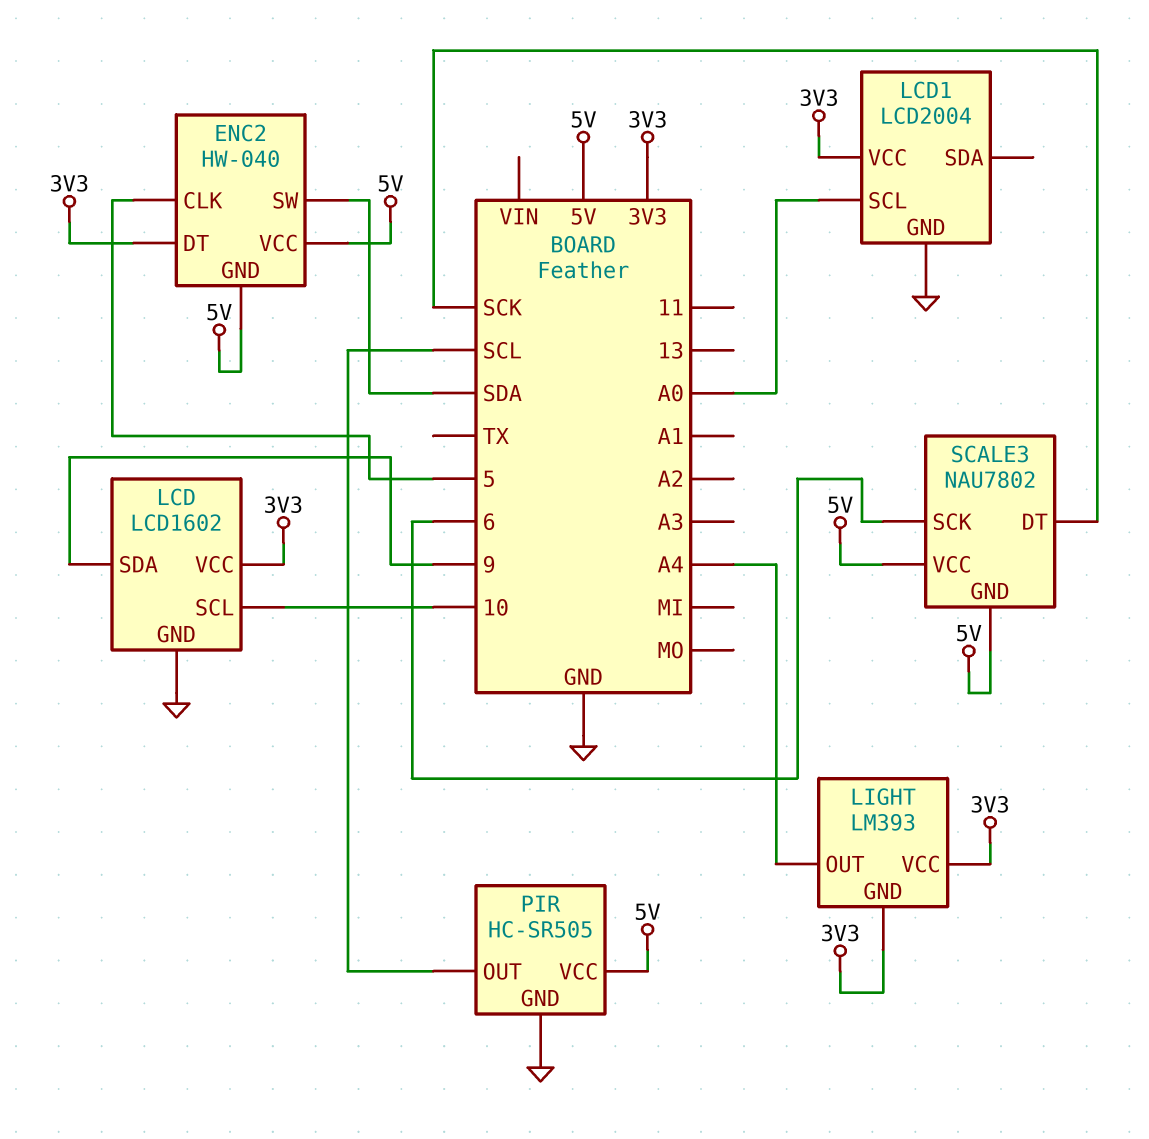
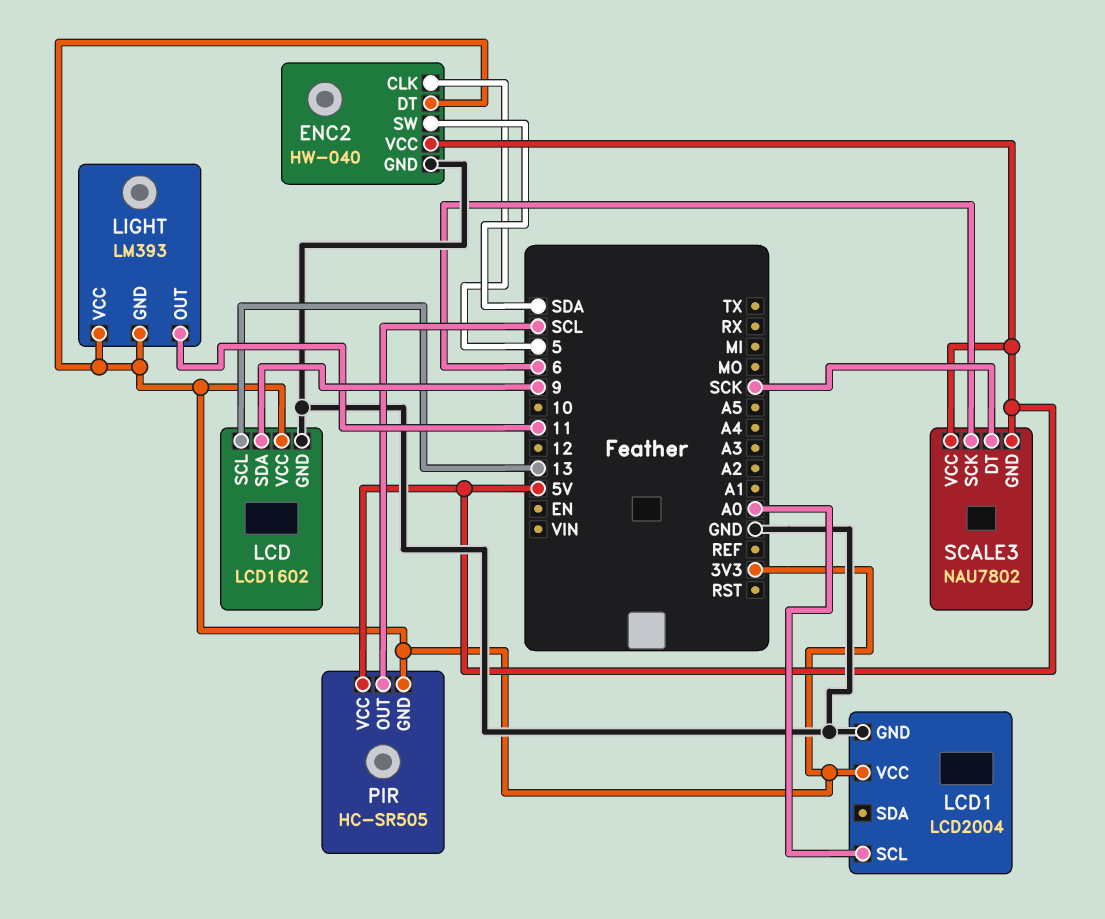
ENC2 pin GND: 5V -> GND
LCD pin SCL: 10 -> 13
LIGHT pin OUT: A4 -> 11
PIR pin GND: GND -> 3V3

